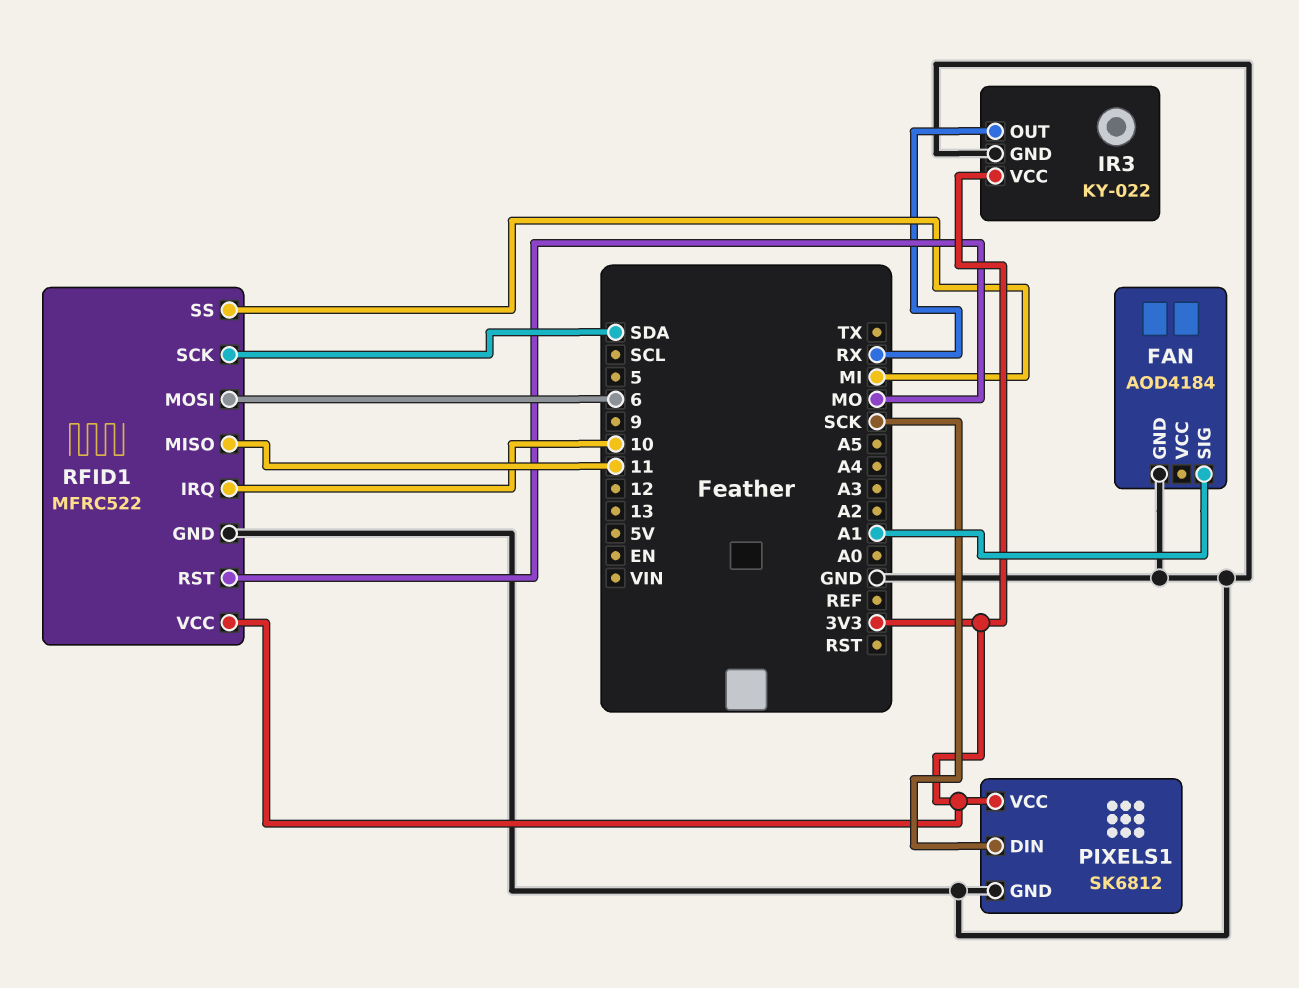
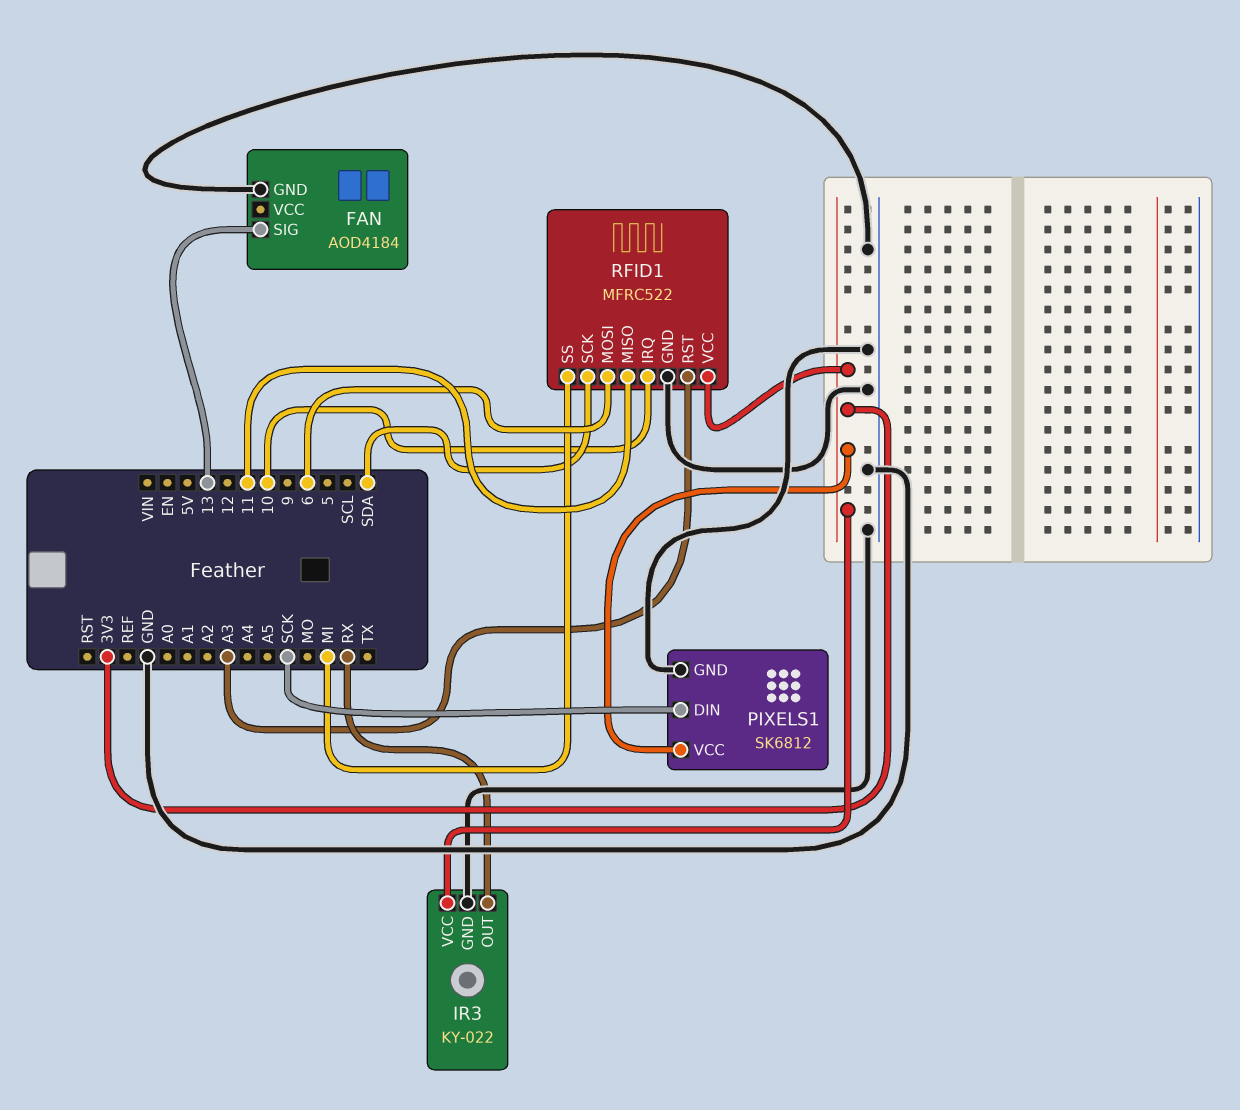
FAN pin SIG: A1 -> 13
RFID1 pin RST: MO -> A3

